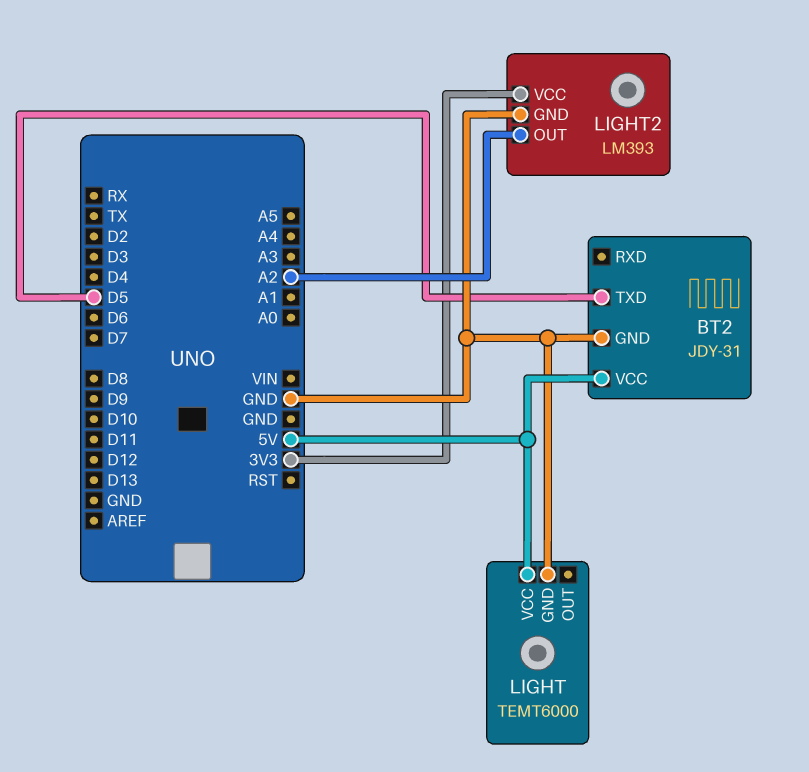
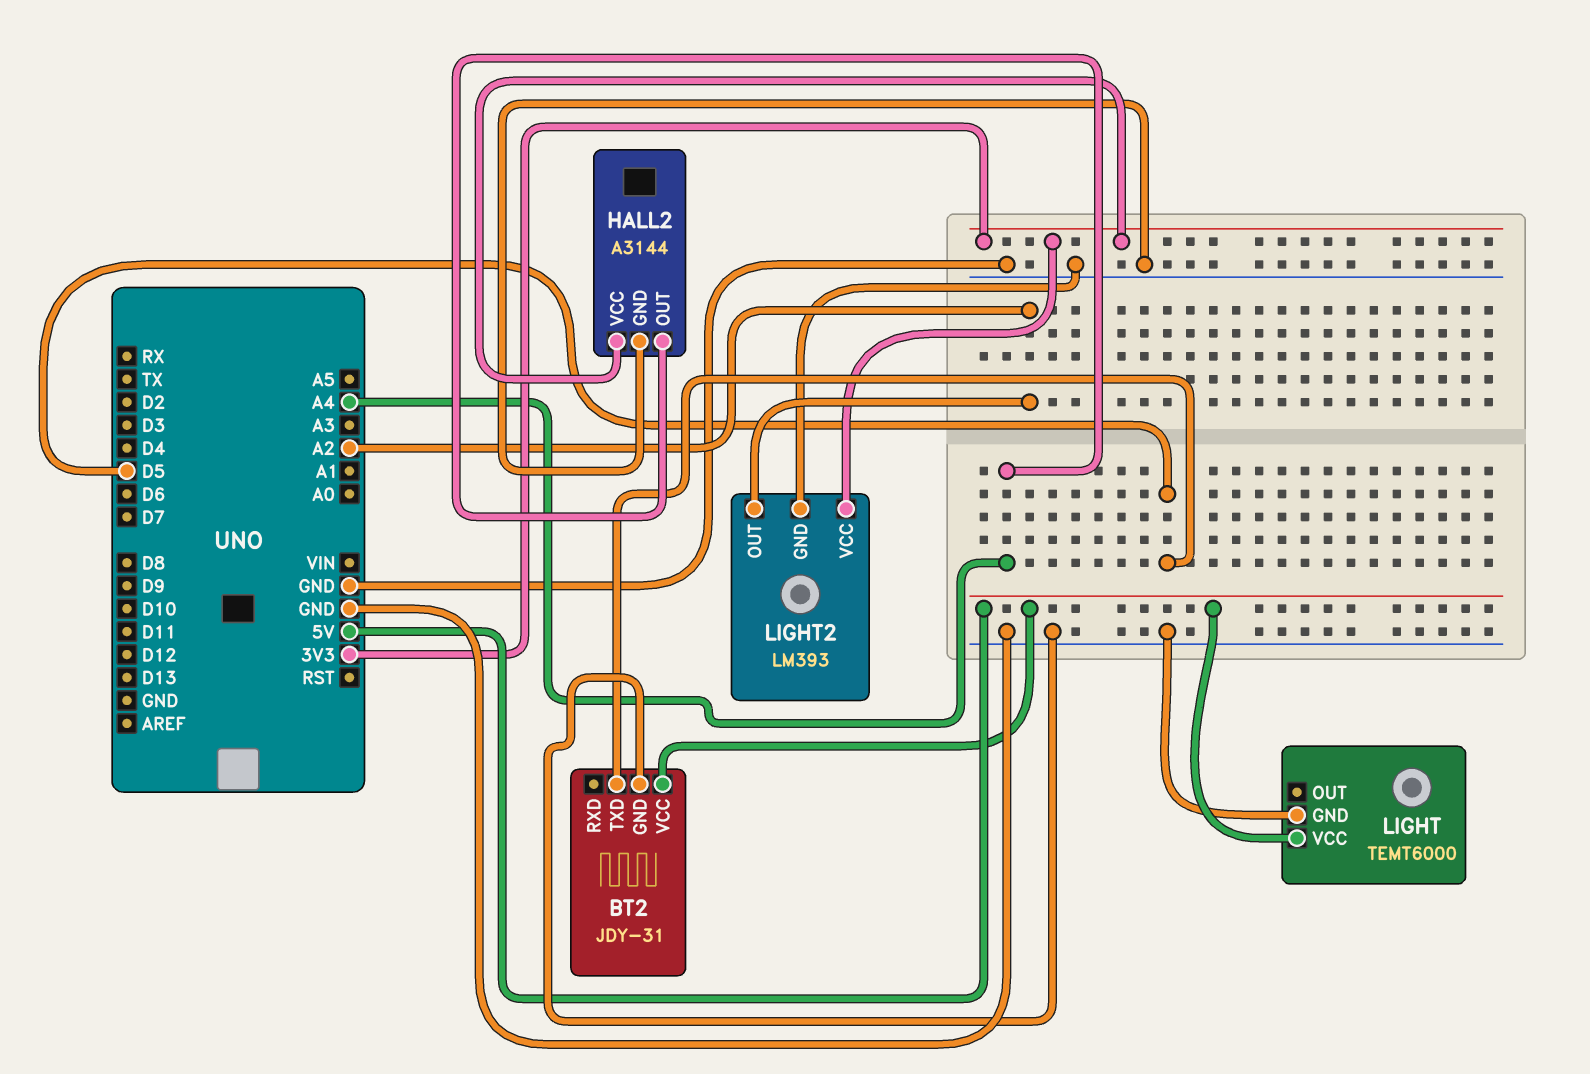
HALL2: none -> A3144
HALL2 pin GND: none -> GND
HALL2 pin OUT: none -> A4
HALL2 pin VCC: none -> 3V3

